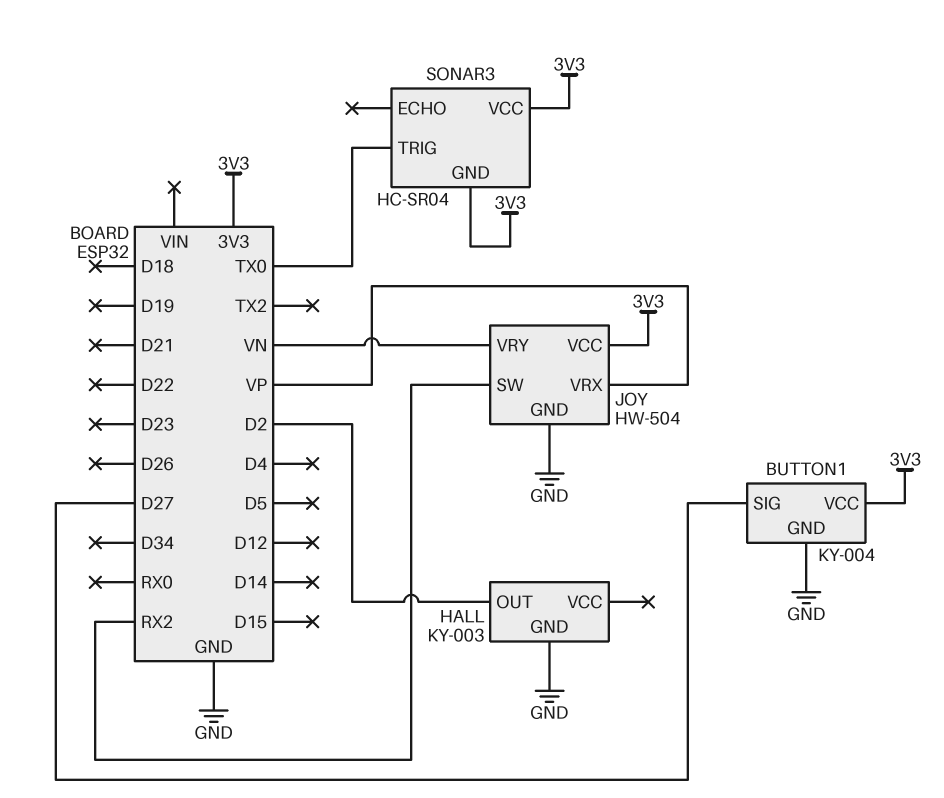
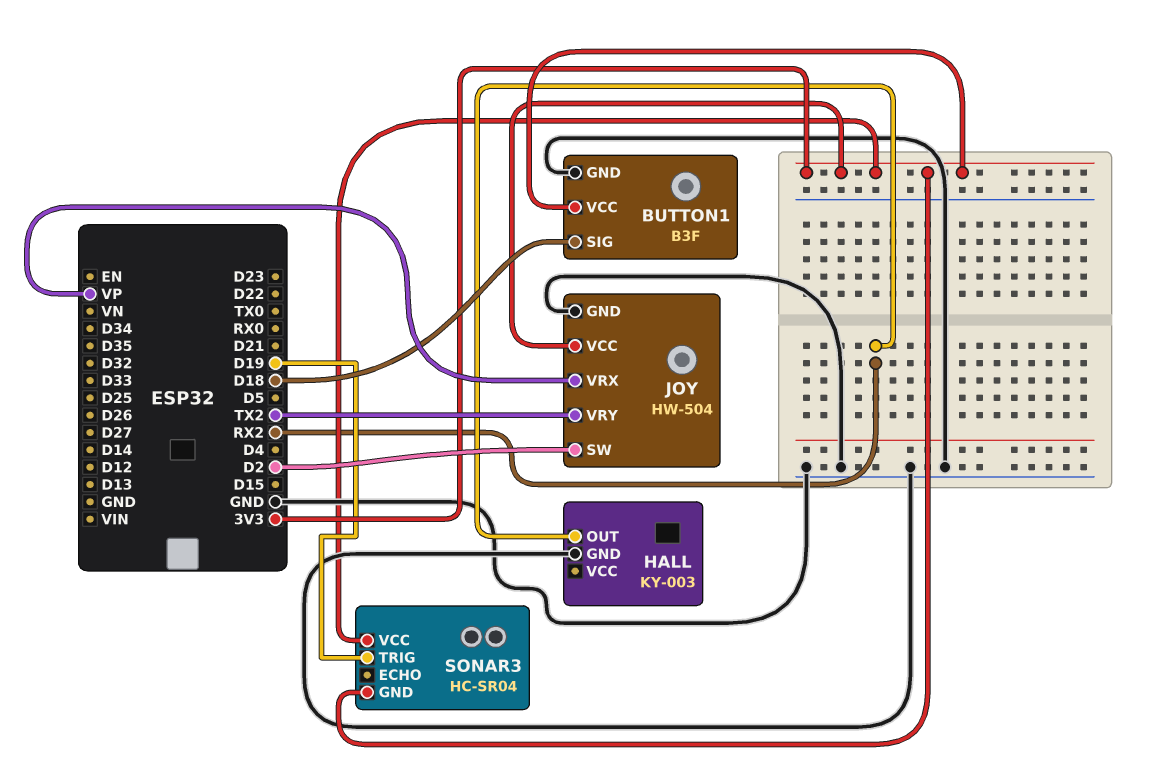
BUTTON1: KY-004 -> B3F
BUTTON1 pin SIG: D27 -> D18
HALL pin OUT: D2 -> RX2
JOY pin SW: RX2 -> D2
JOY pin VRY: VN -> TX2
SONAR3 pin TRIG: TX0 -> D19

